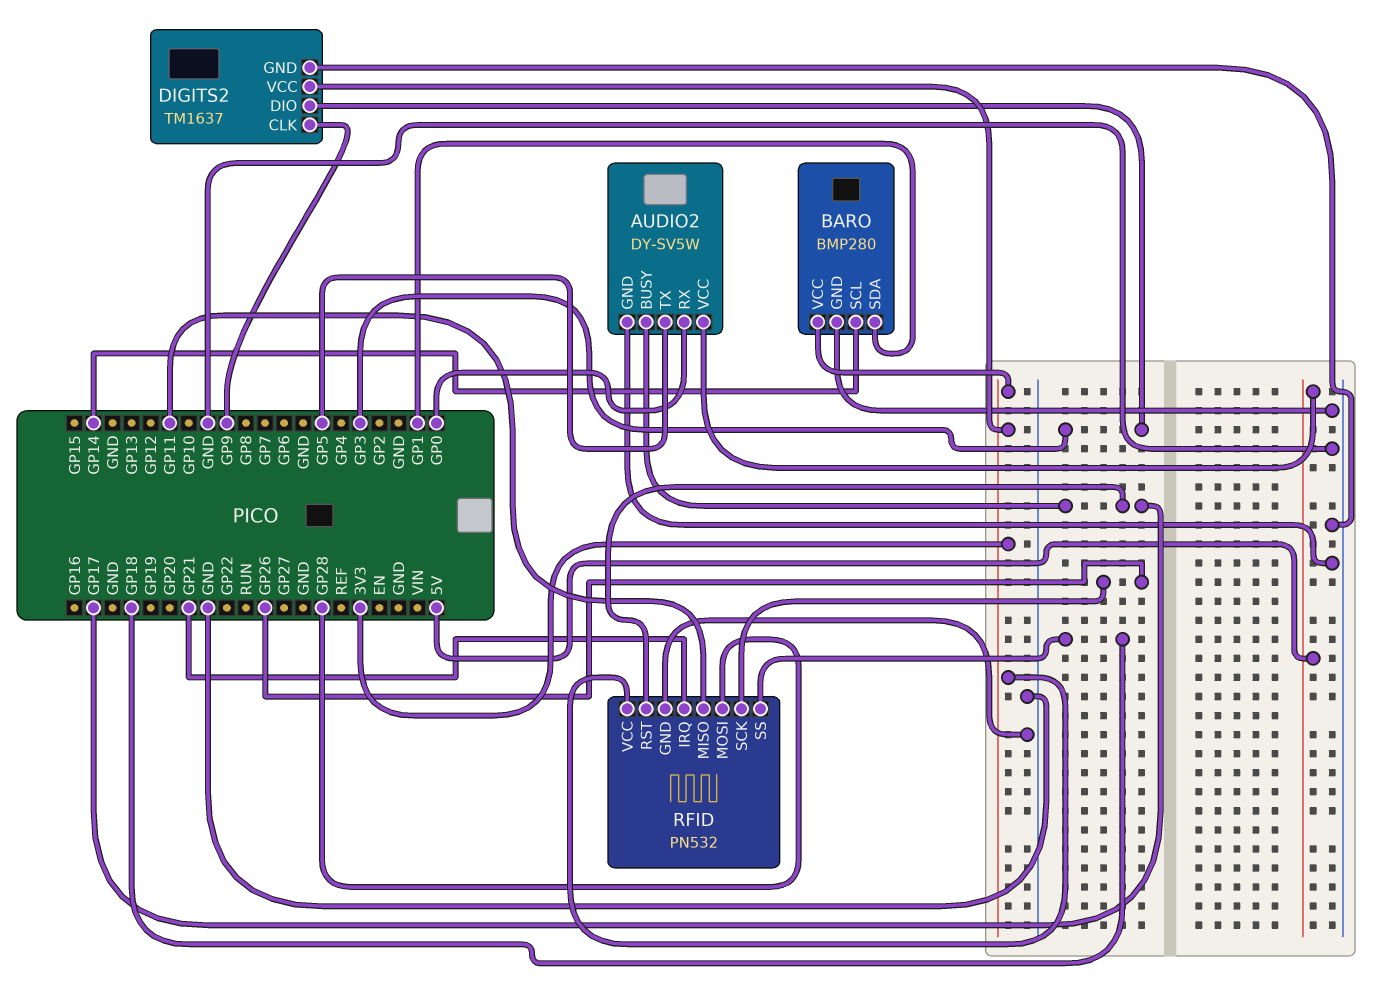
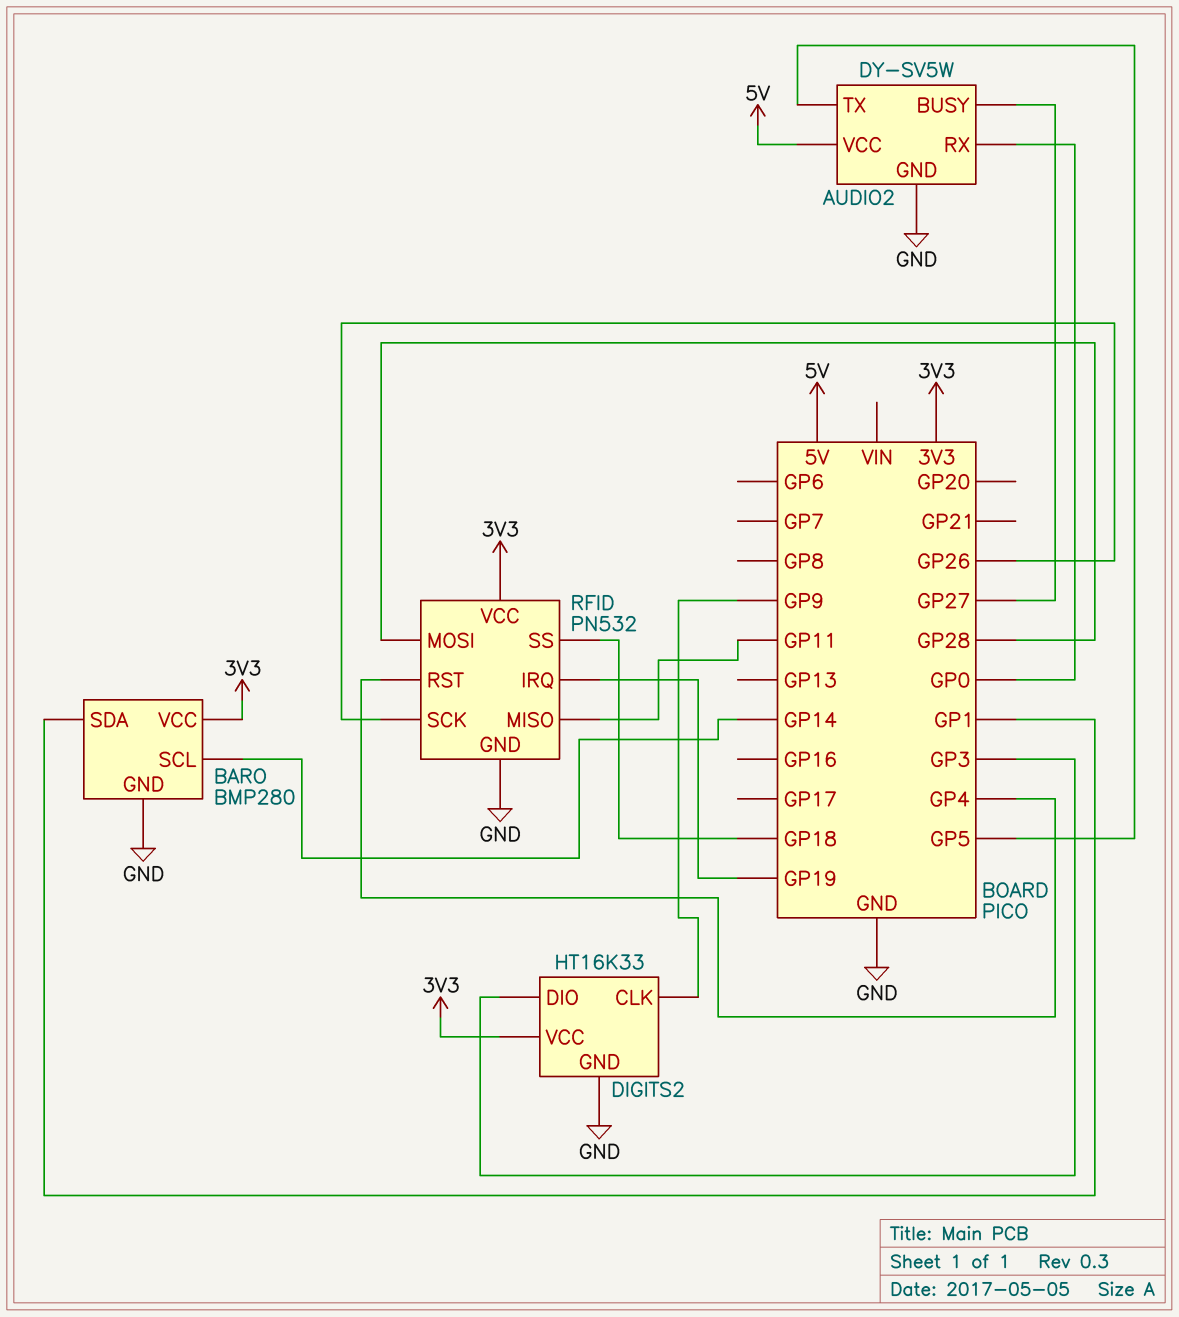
AUDIO2 pin BUSY: GP17 -> GP27
DIGITS2: TM1637 -> HT16K33
RFID pin IRQ: GP21 -> GP19
RFID pin RST: GP17 -> GP4

